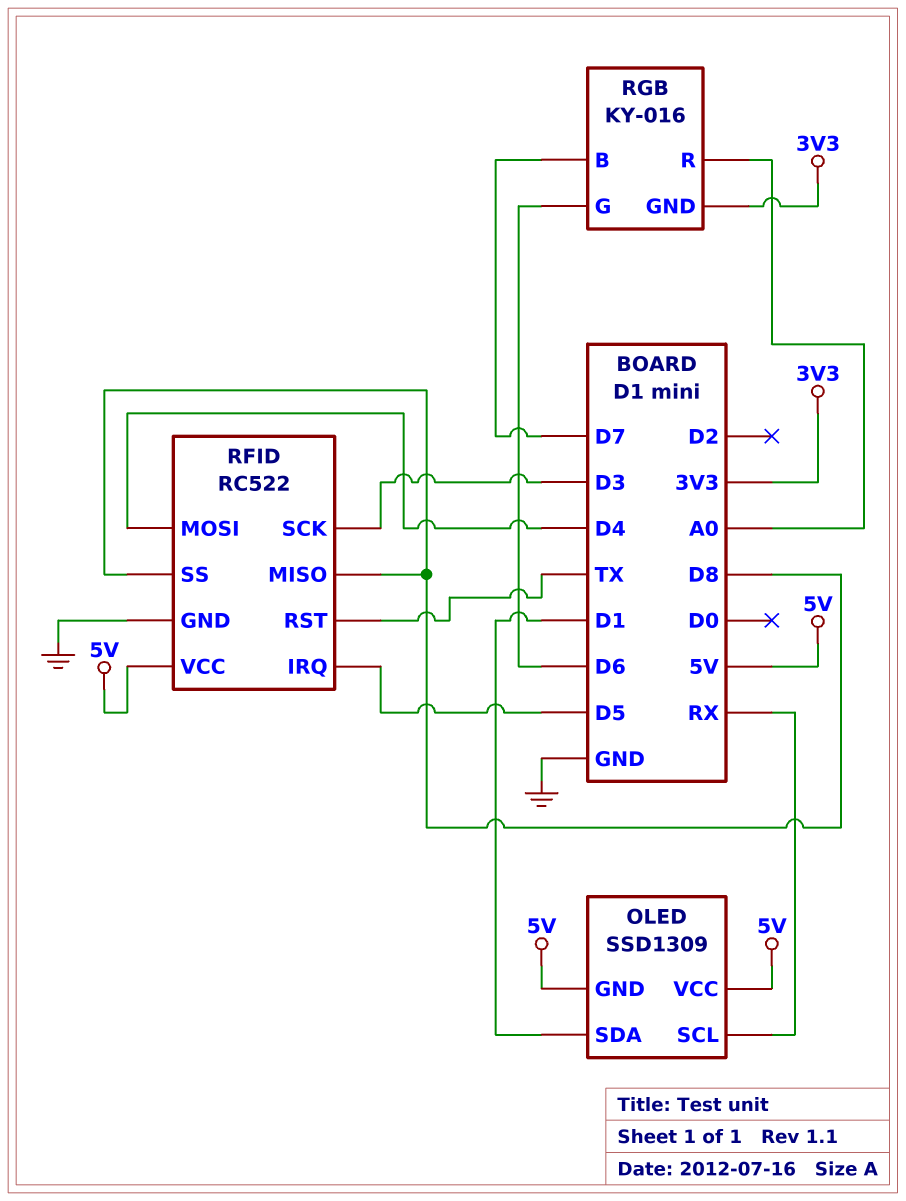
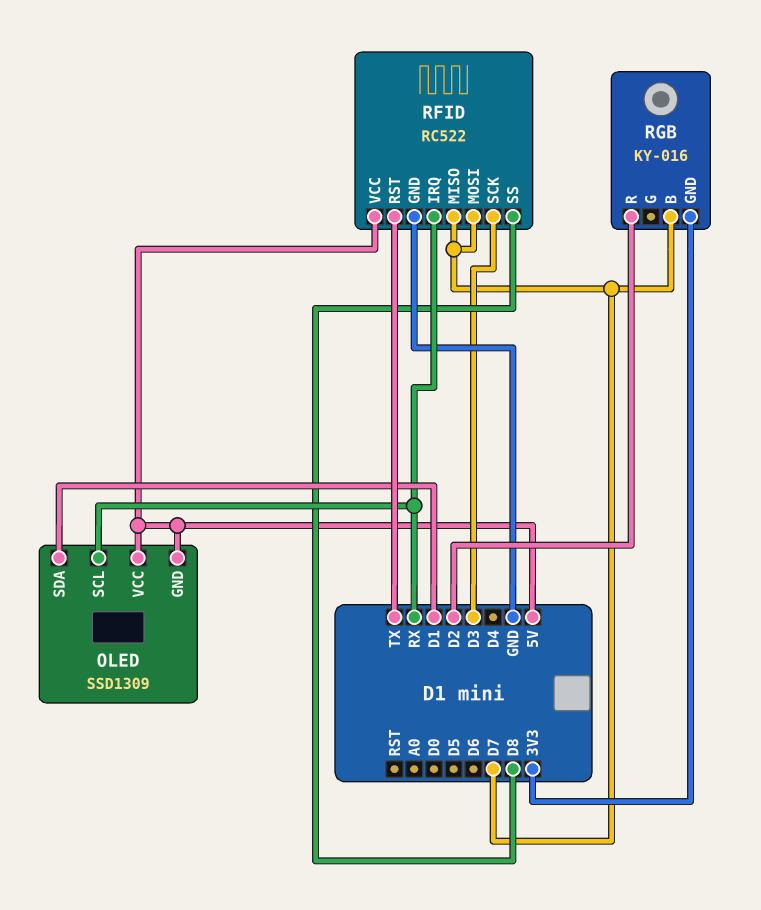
RFID pin IRQ: D5 -> RX
RFID pin MISO: D8 -> D7
RFID pin MOSI: D4 -> D7
RGB pin G: D6 -> none
RGB pin R: A0 -> D2

